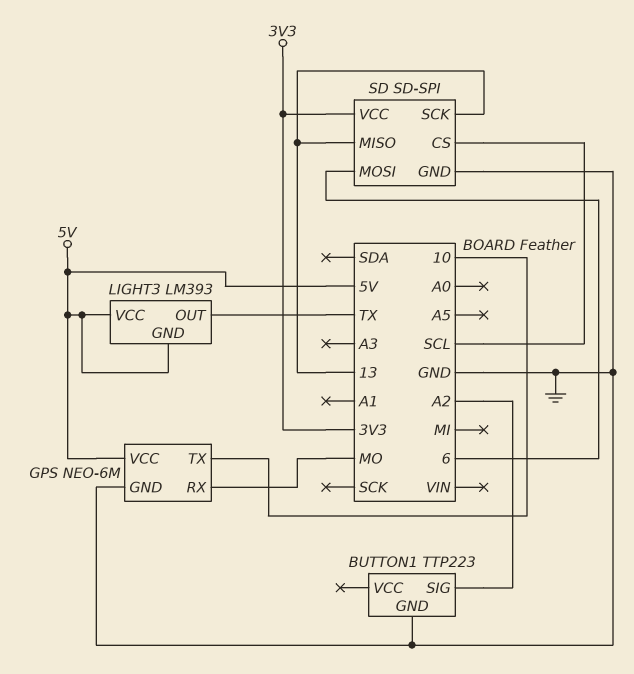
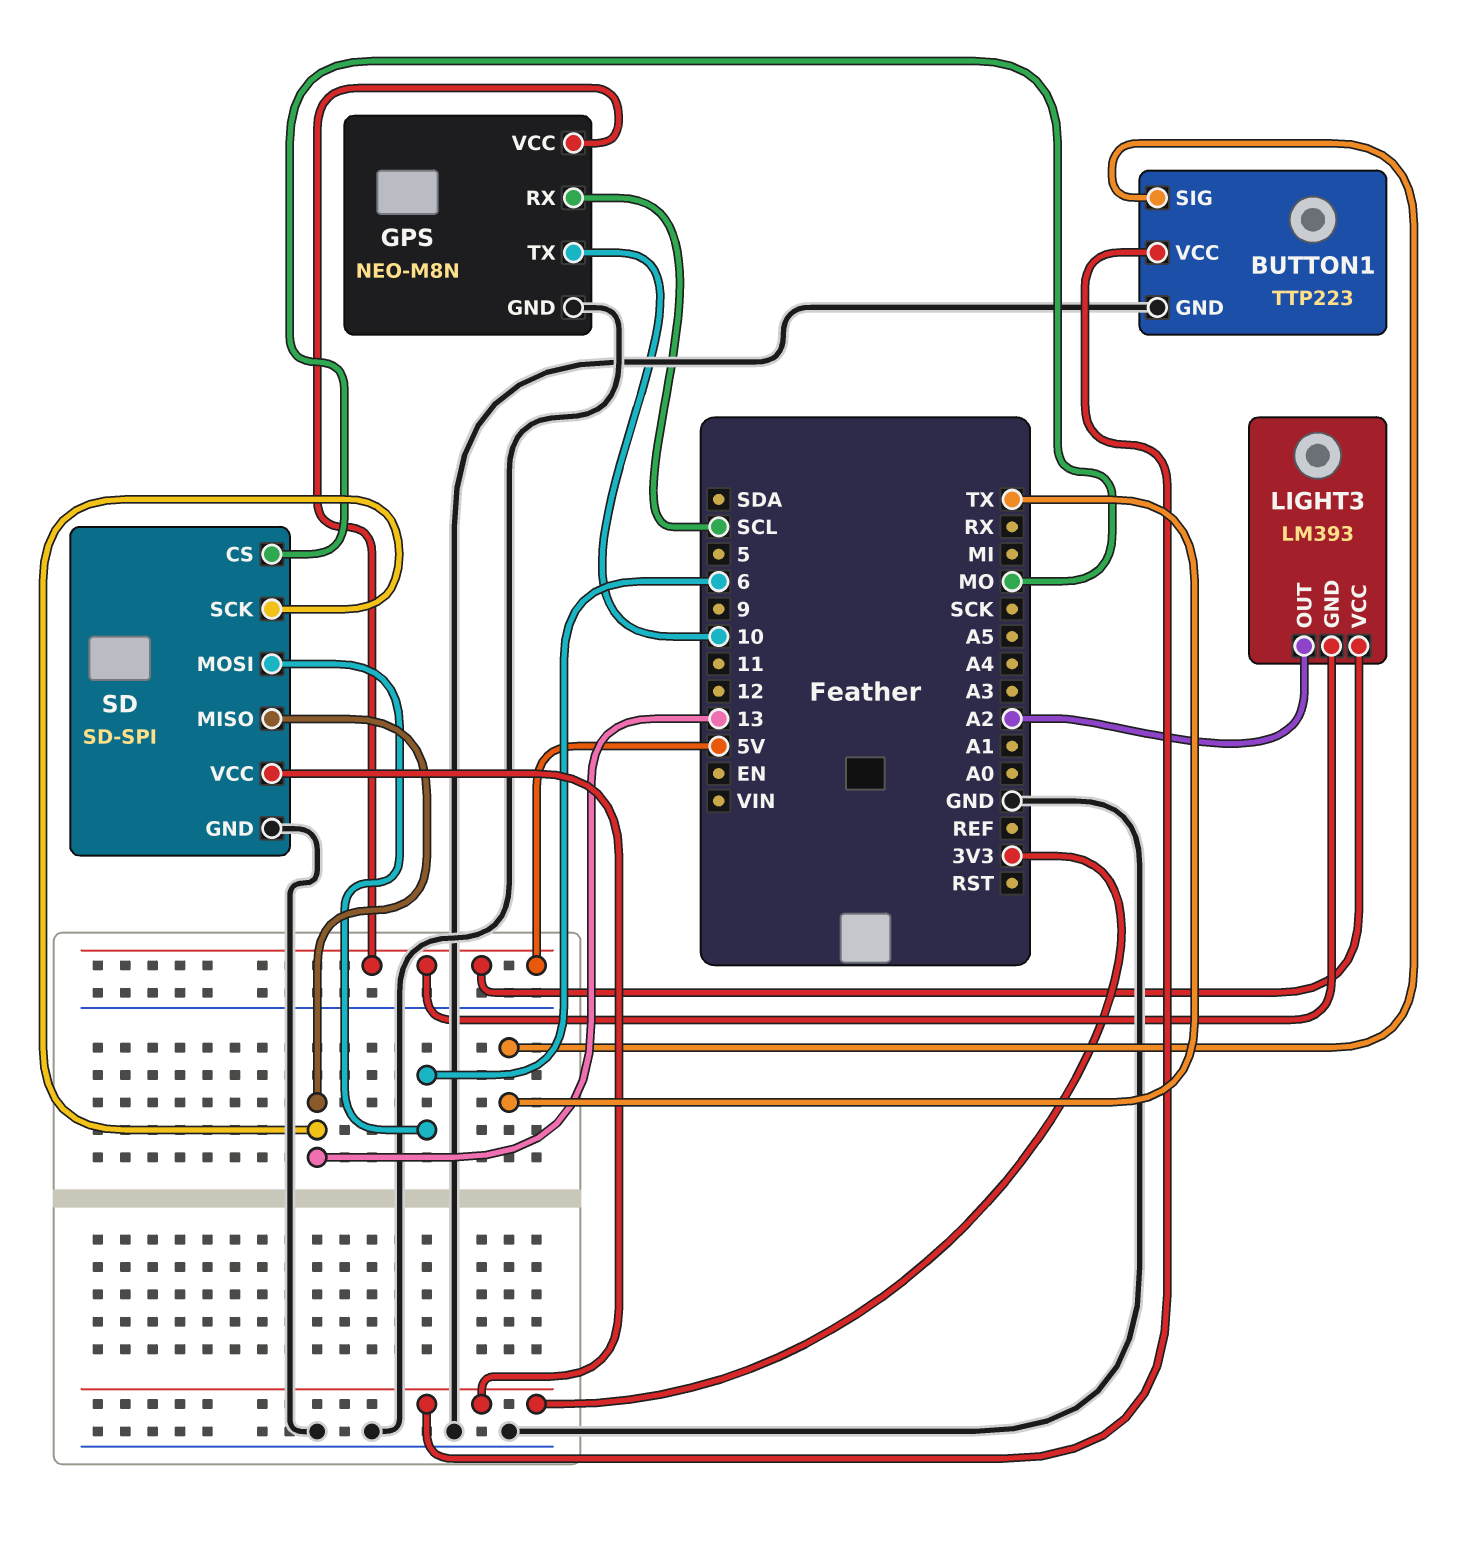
BUTTON1 pin SIG: A2 -> TX
BUTTON1 pin VCC: none -> 3V3
GPS: NEO-6M -> NEO-M8N
GPS pin RX: MO -> SCL
LIGHT3 pin OUT: TX -> A2
SD pin CS: SCL -> MO

